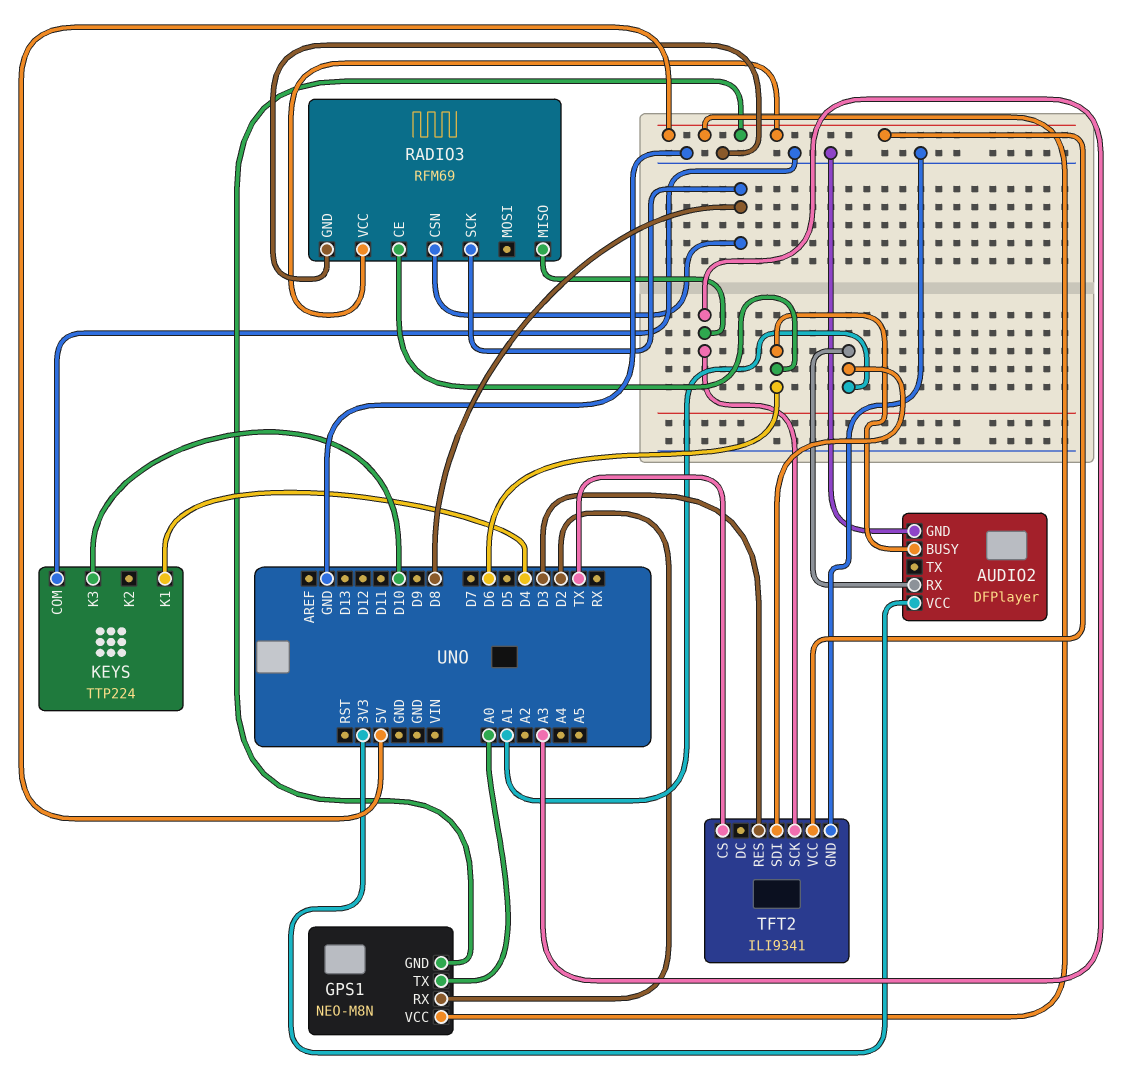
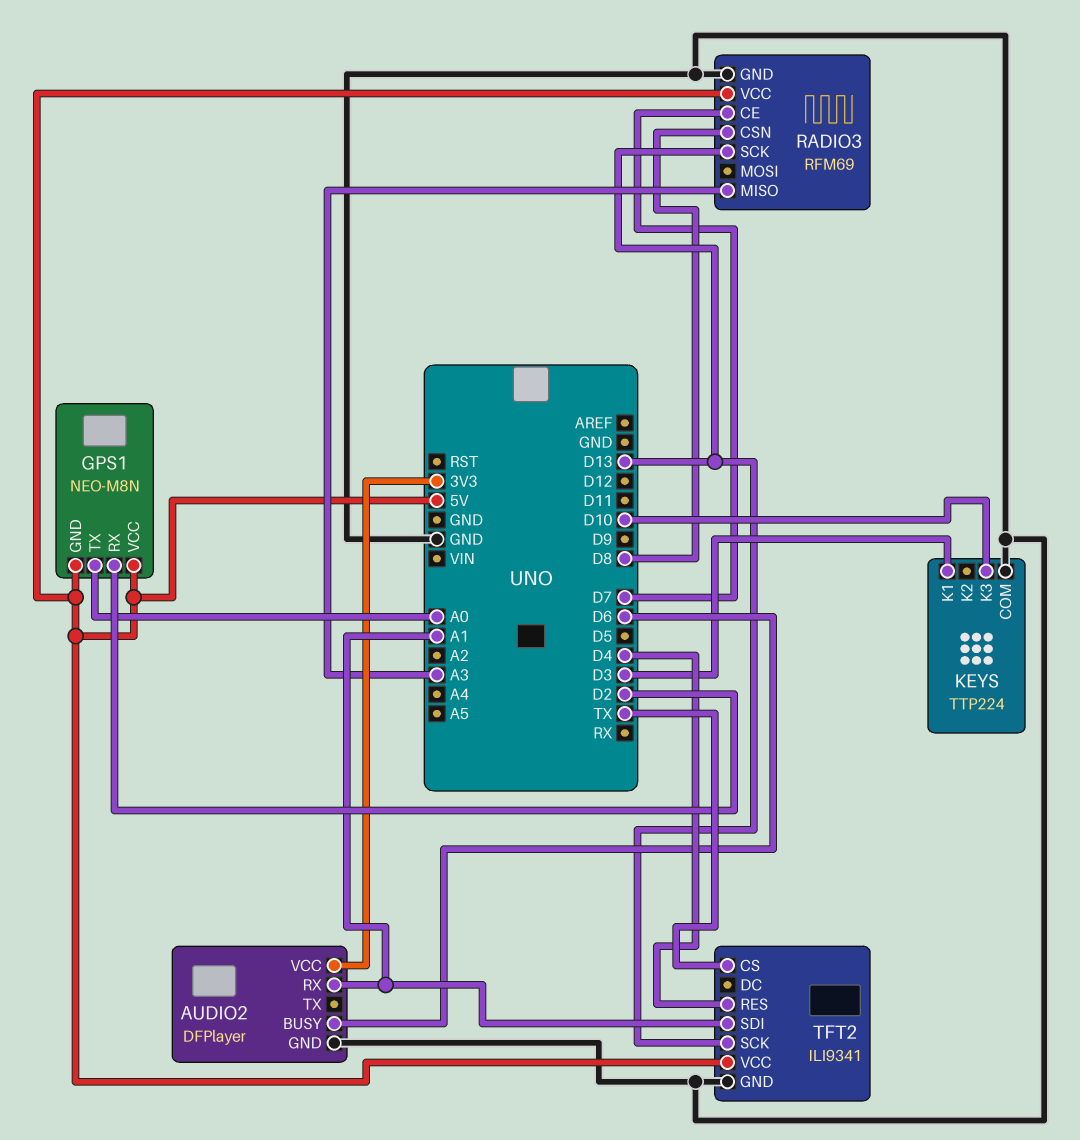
KEYS pin K1: D4 -> D3
RADIO3 pin CE: D6 -> D7
RADIO3 pin SCK: D8 -> D13
TFT2 pin RES: D3 -> D4
TFT2 pin SCK: A3 -> D13

